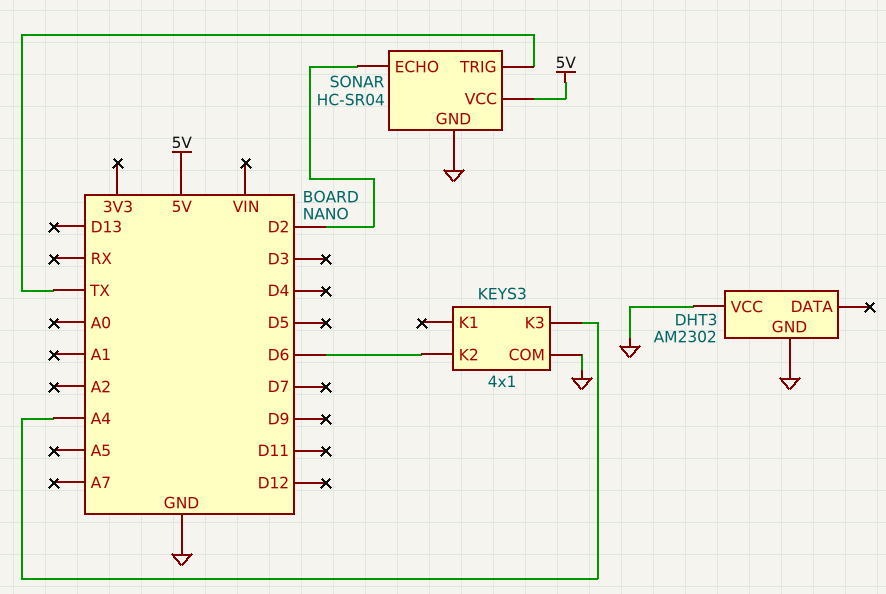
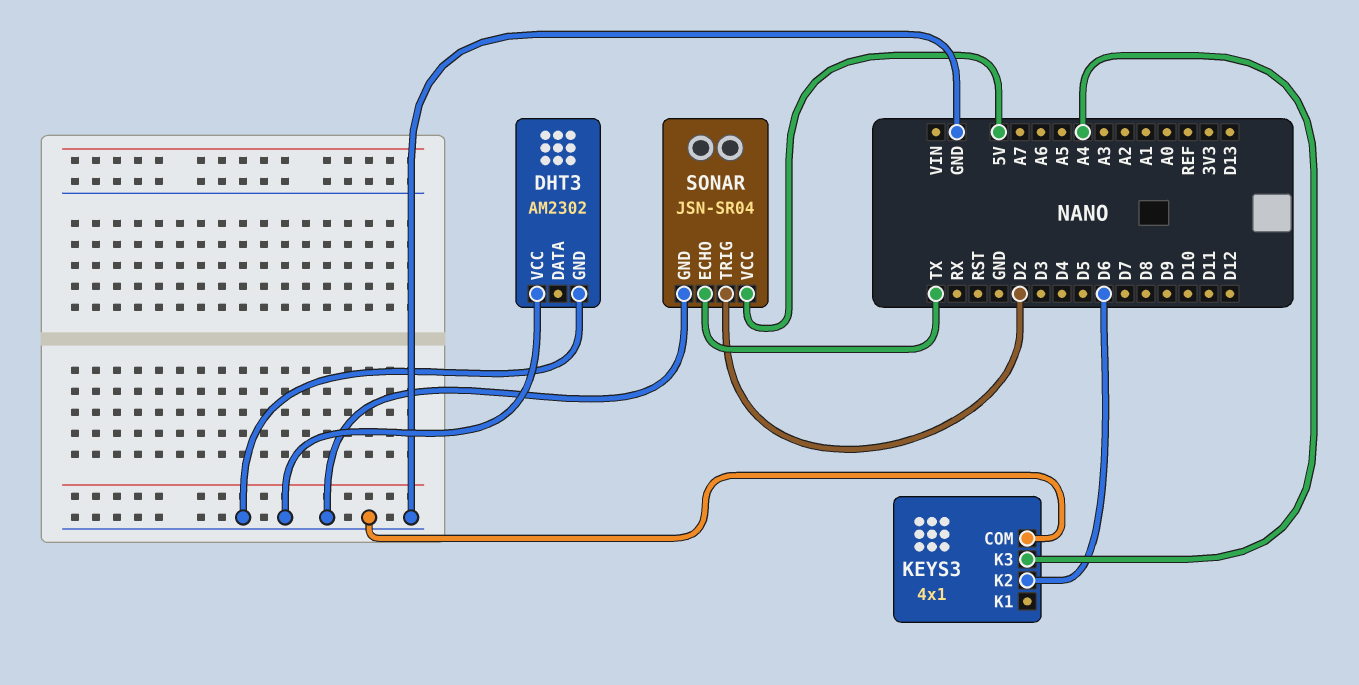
SONAR: HC-SR04 -> JSN-SR04
SONAR pin ECHO: D2 -> TX
SONAR pin TRIG: TX -> D2

